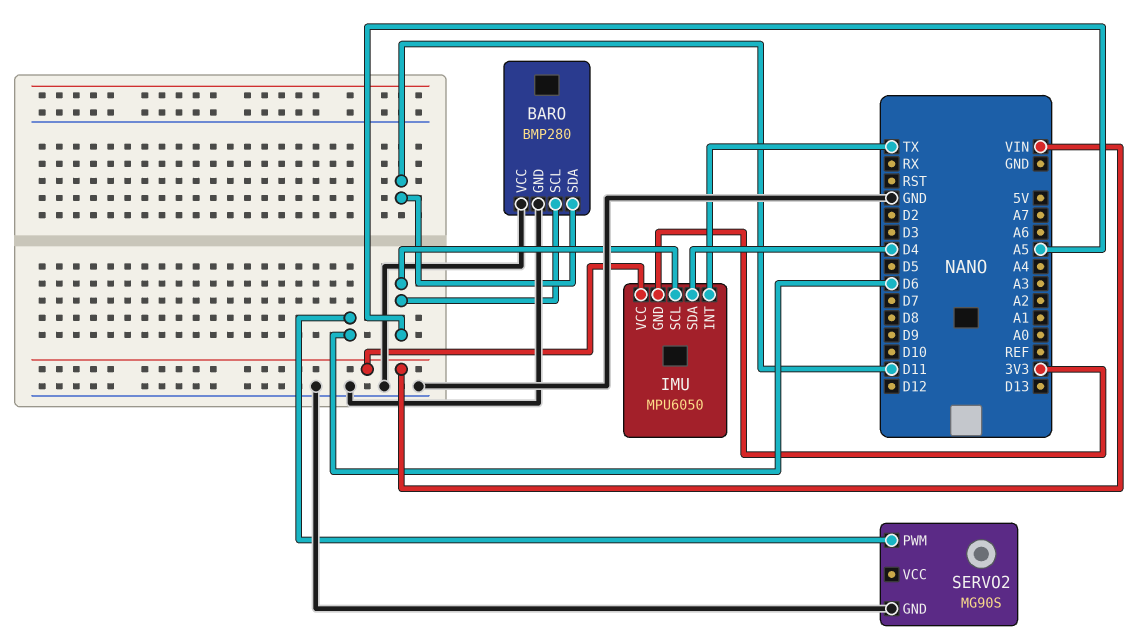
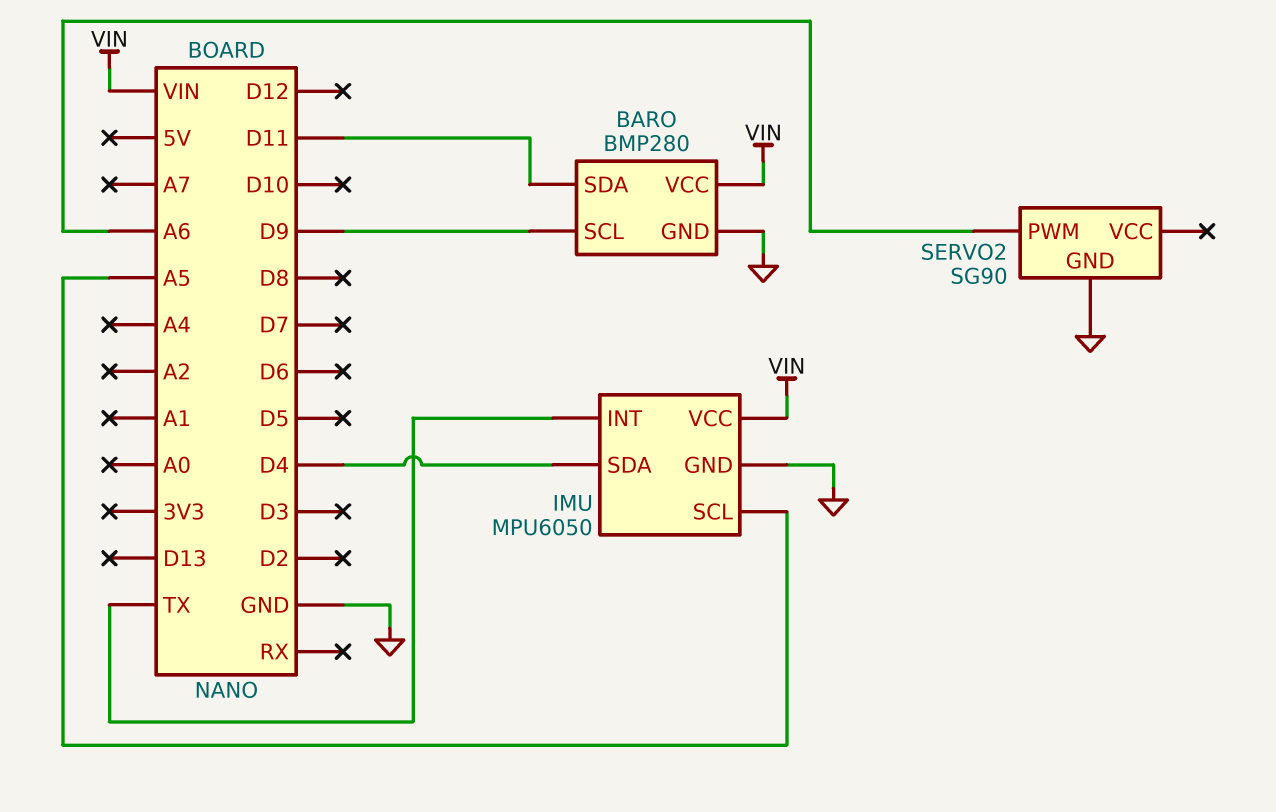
BARO pin SCL: A5 -> D9
BARO pin VCC: GND -> VIN
IMU pin GND: 3V3 -> GND
SERVO2: MG90S -> SG90
SERVO2 pin PWM: D6 -> A6

